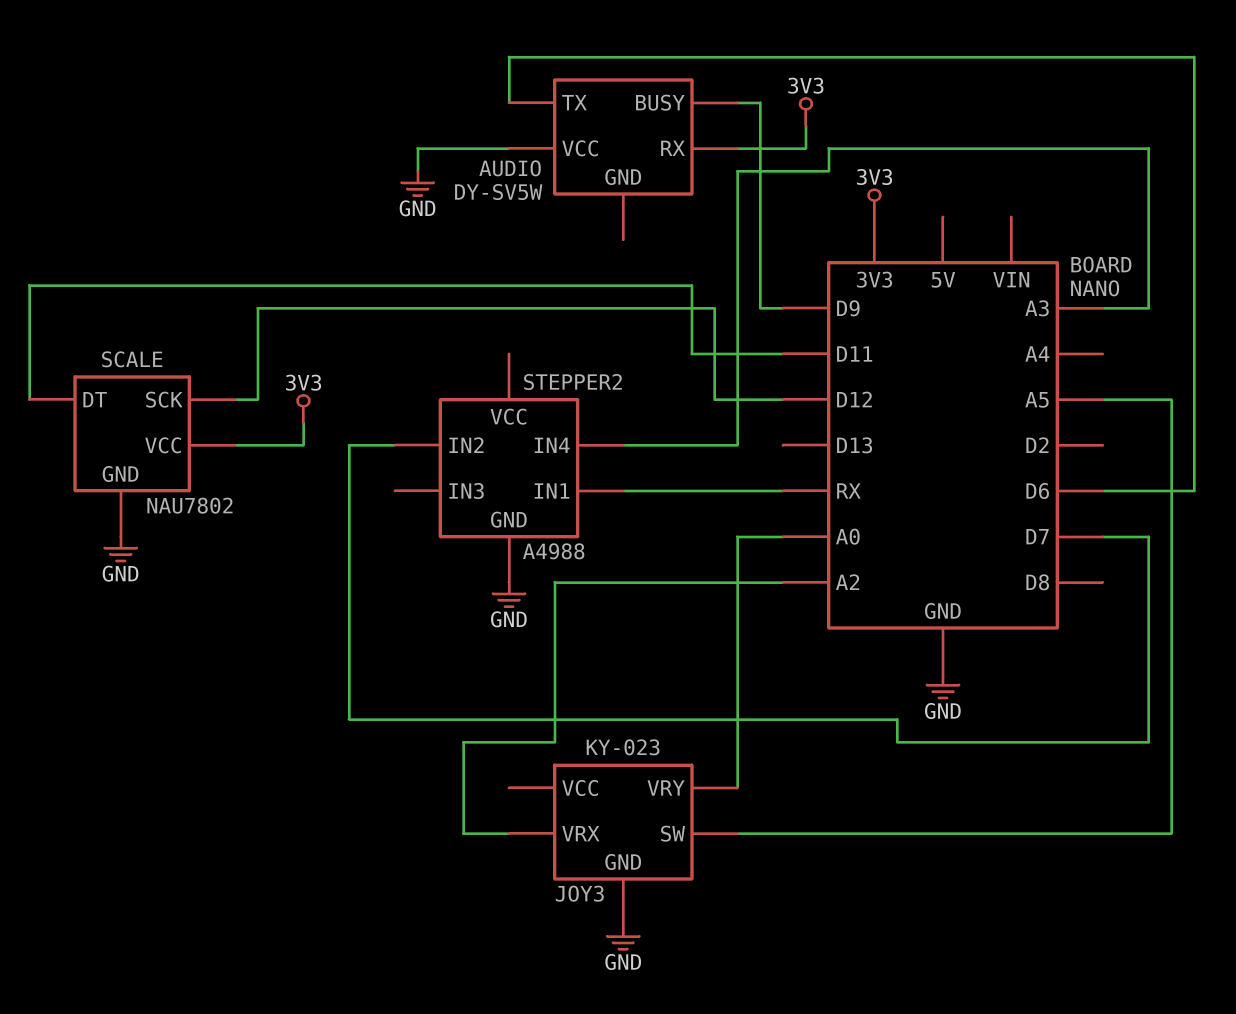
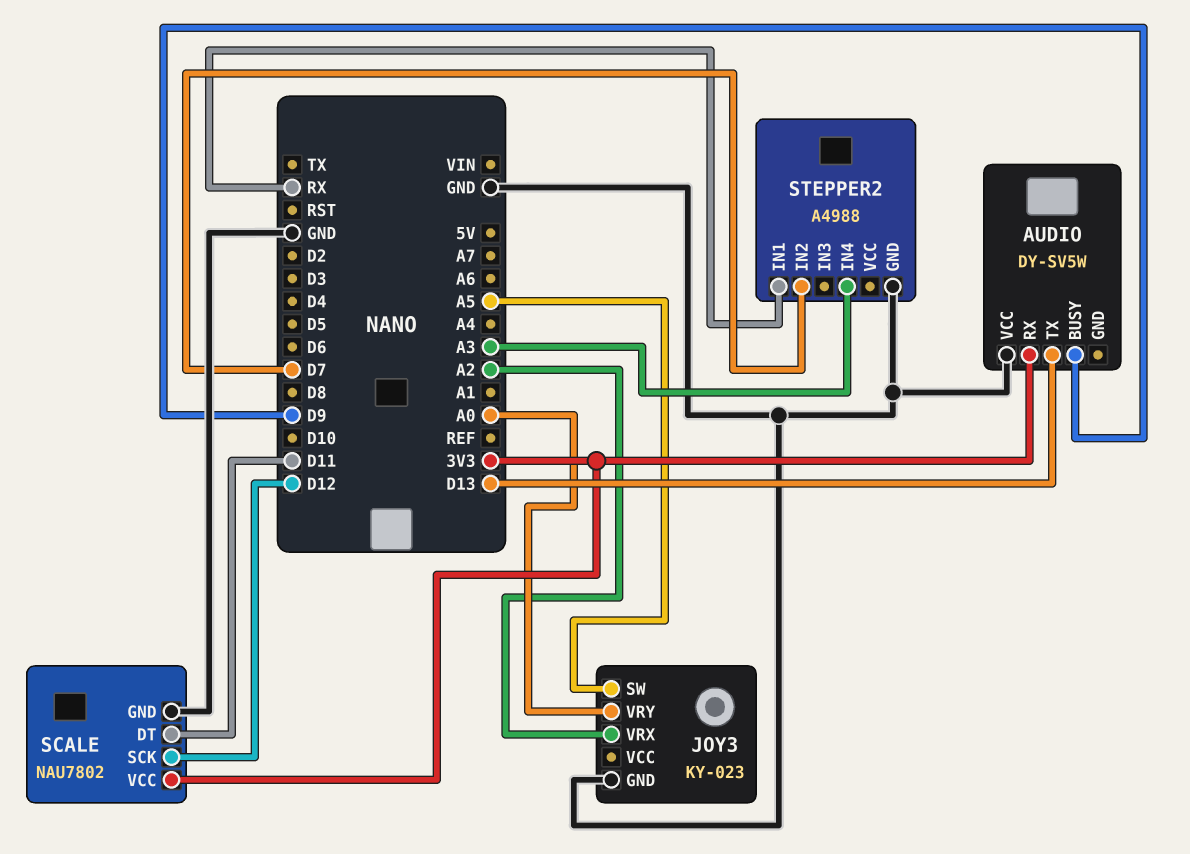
AUDIO pin TX: D6 -> D13

